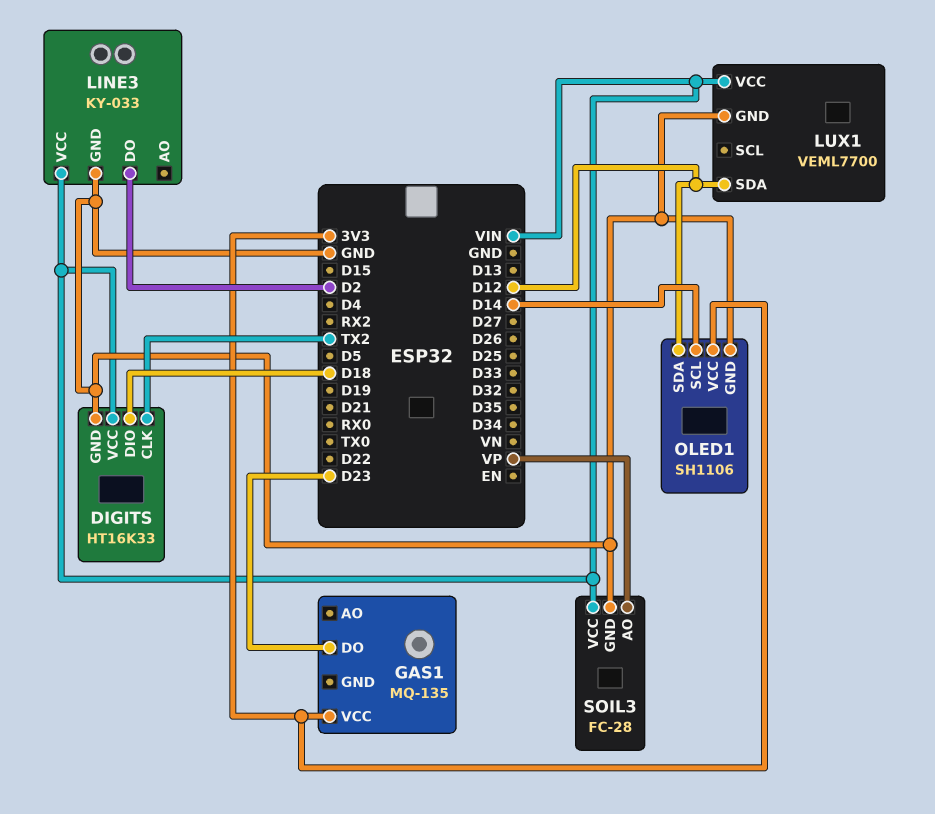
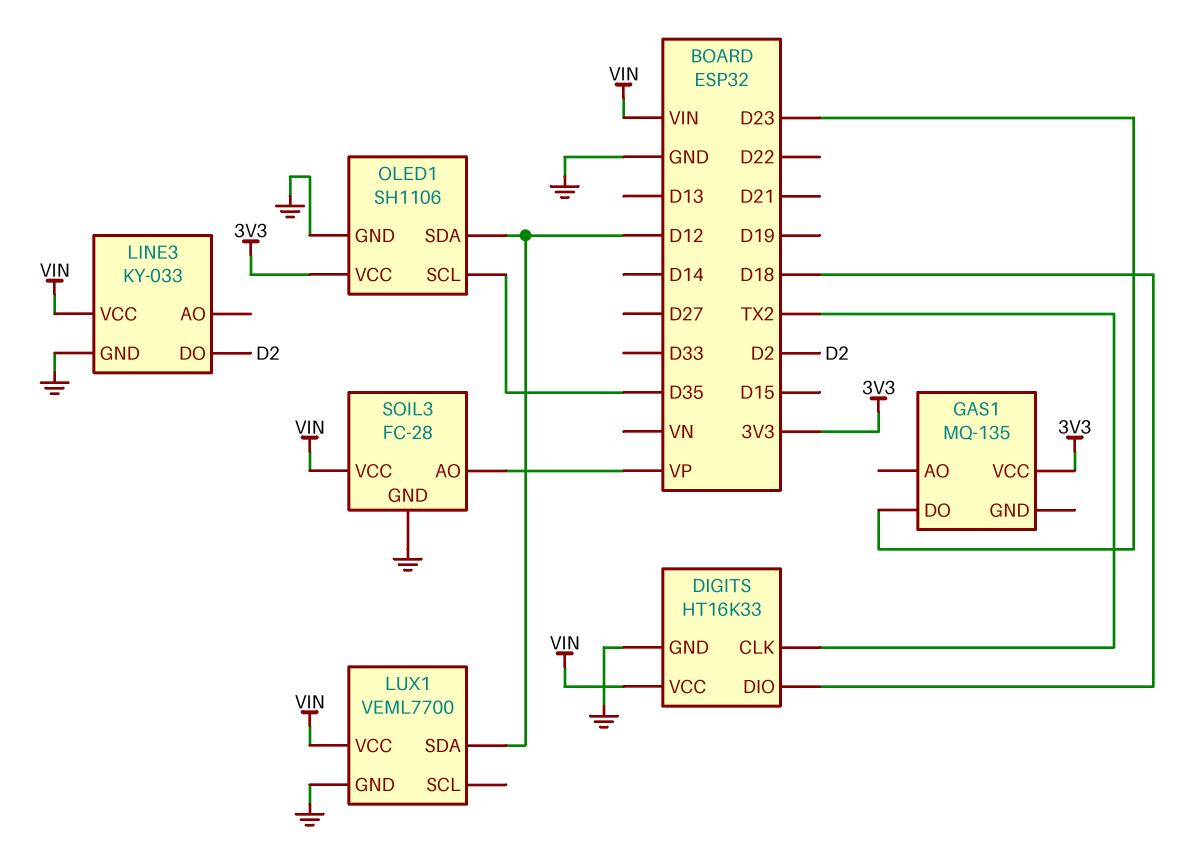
OLED1 pin SCL: D14 -> D35

